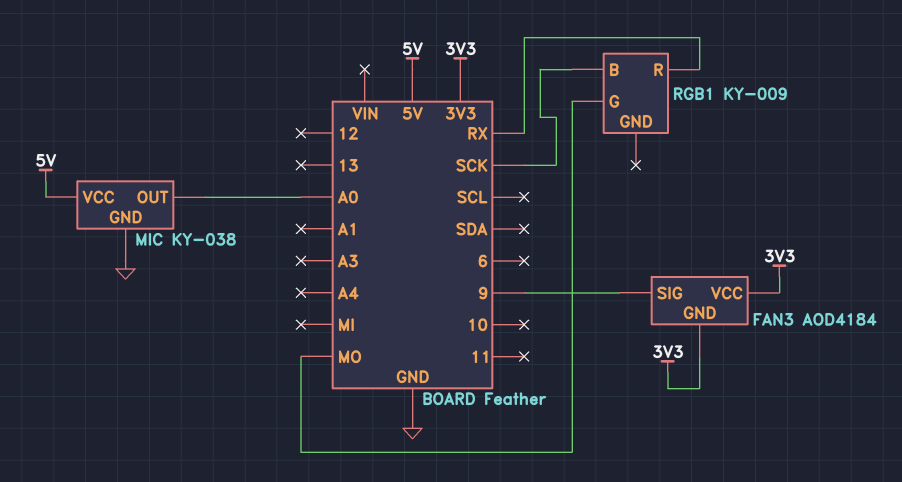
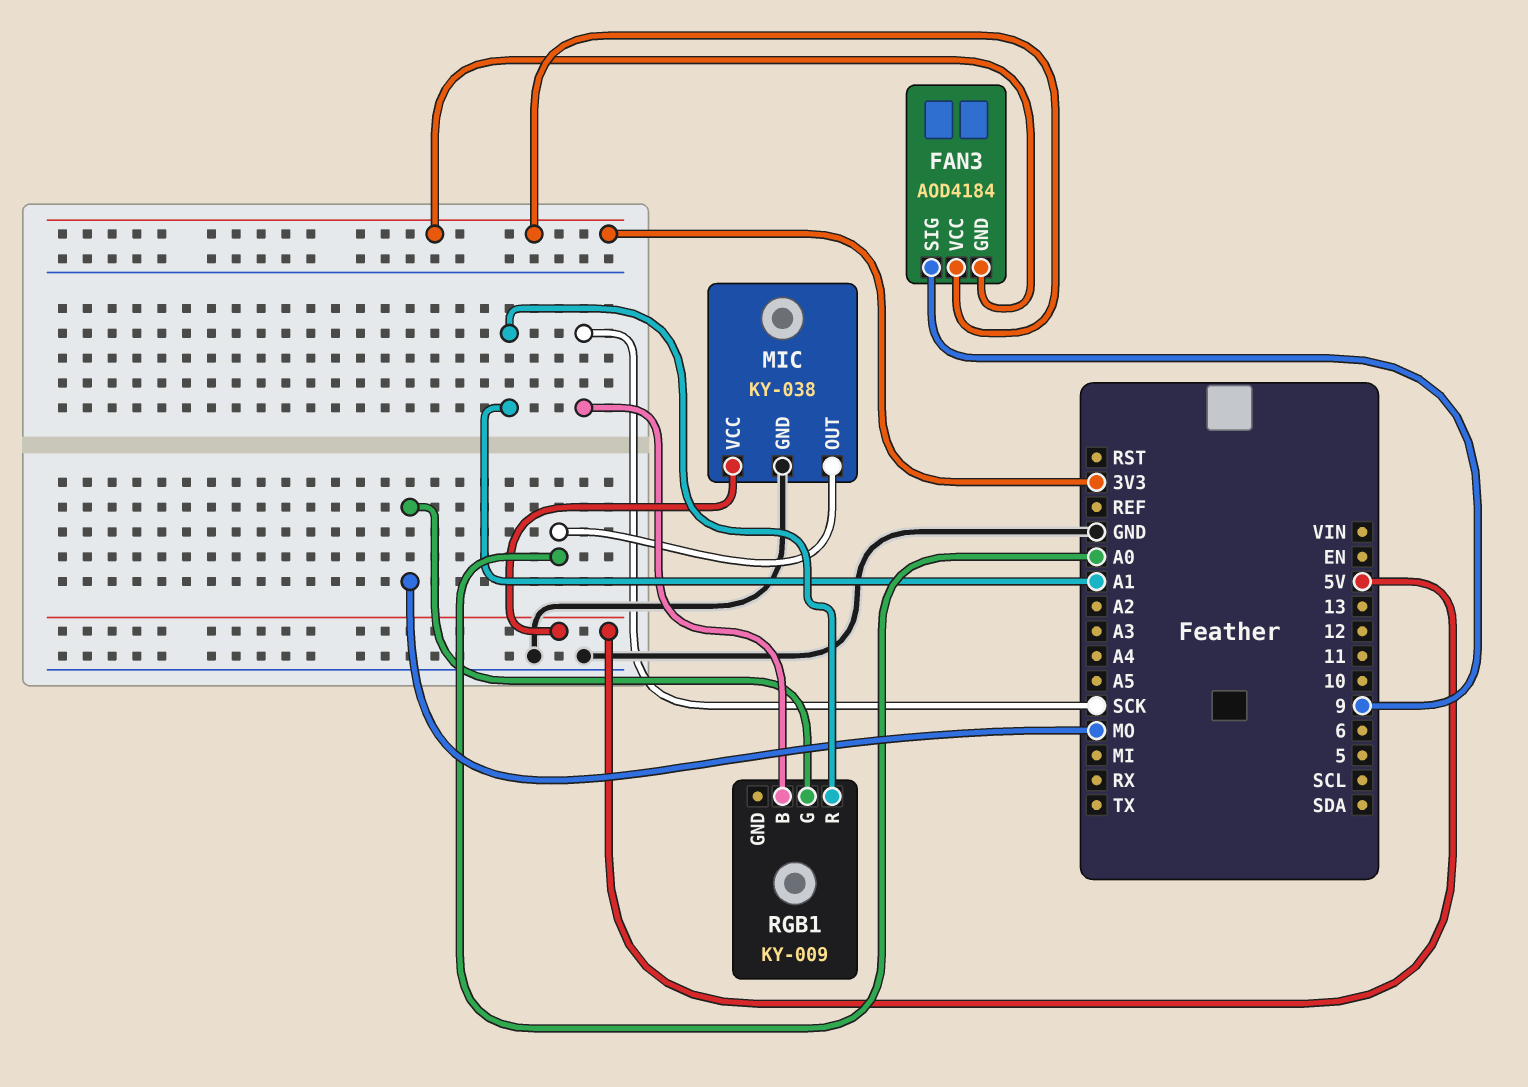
RGB1 pin R: RX -> A1

